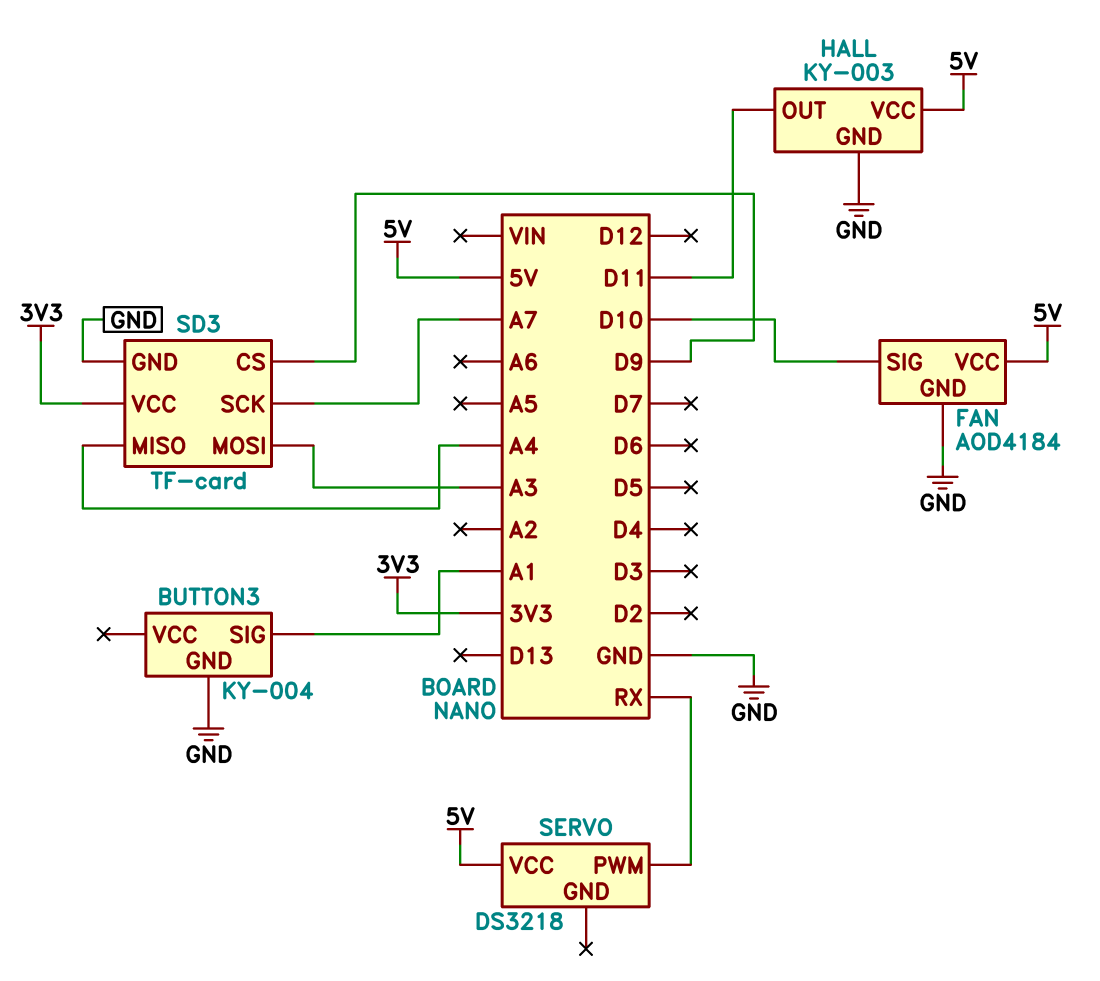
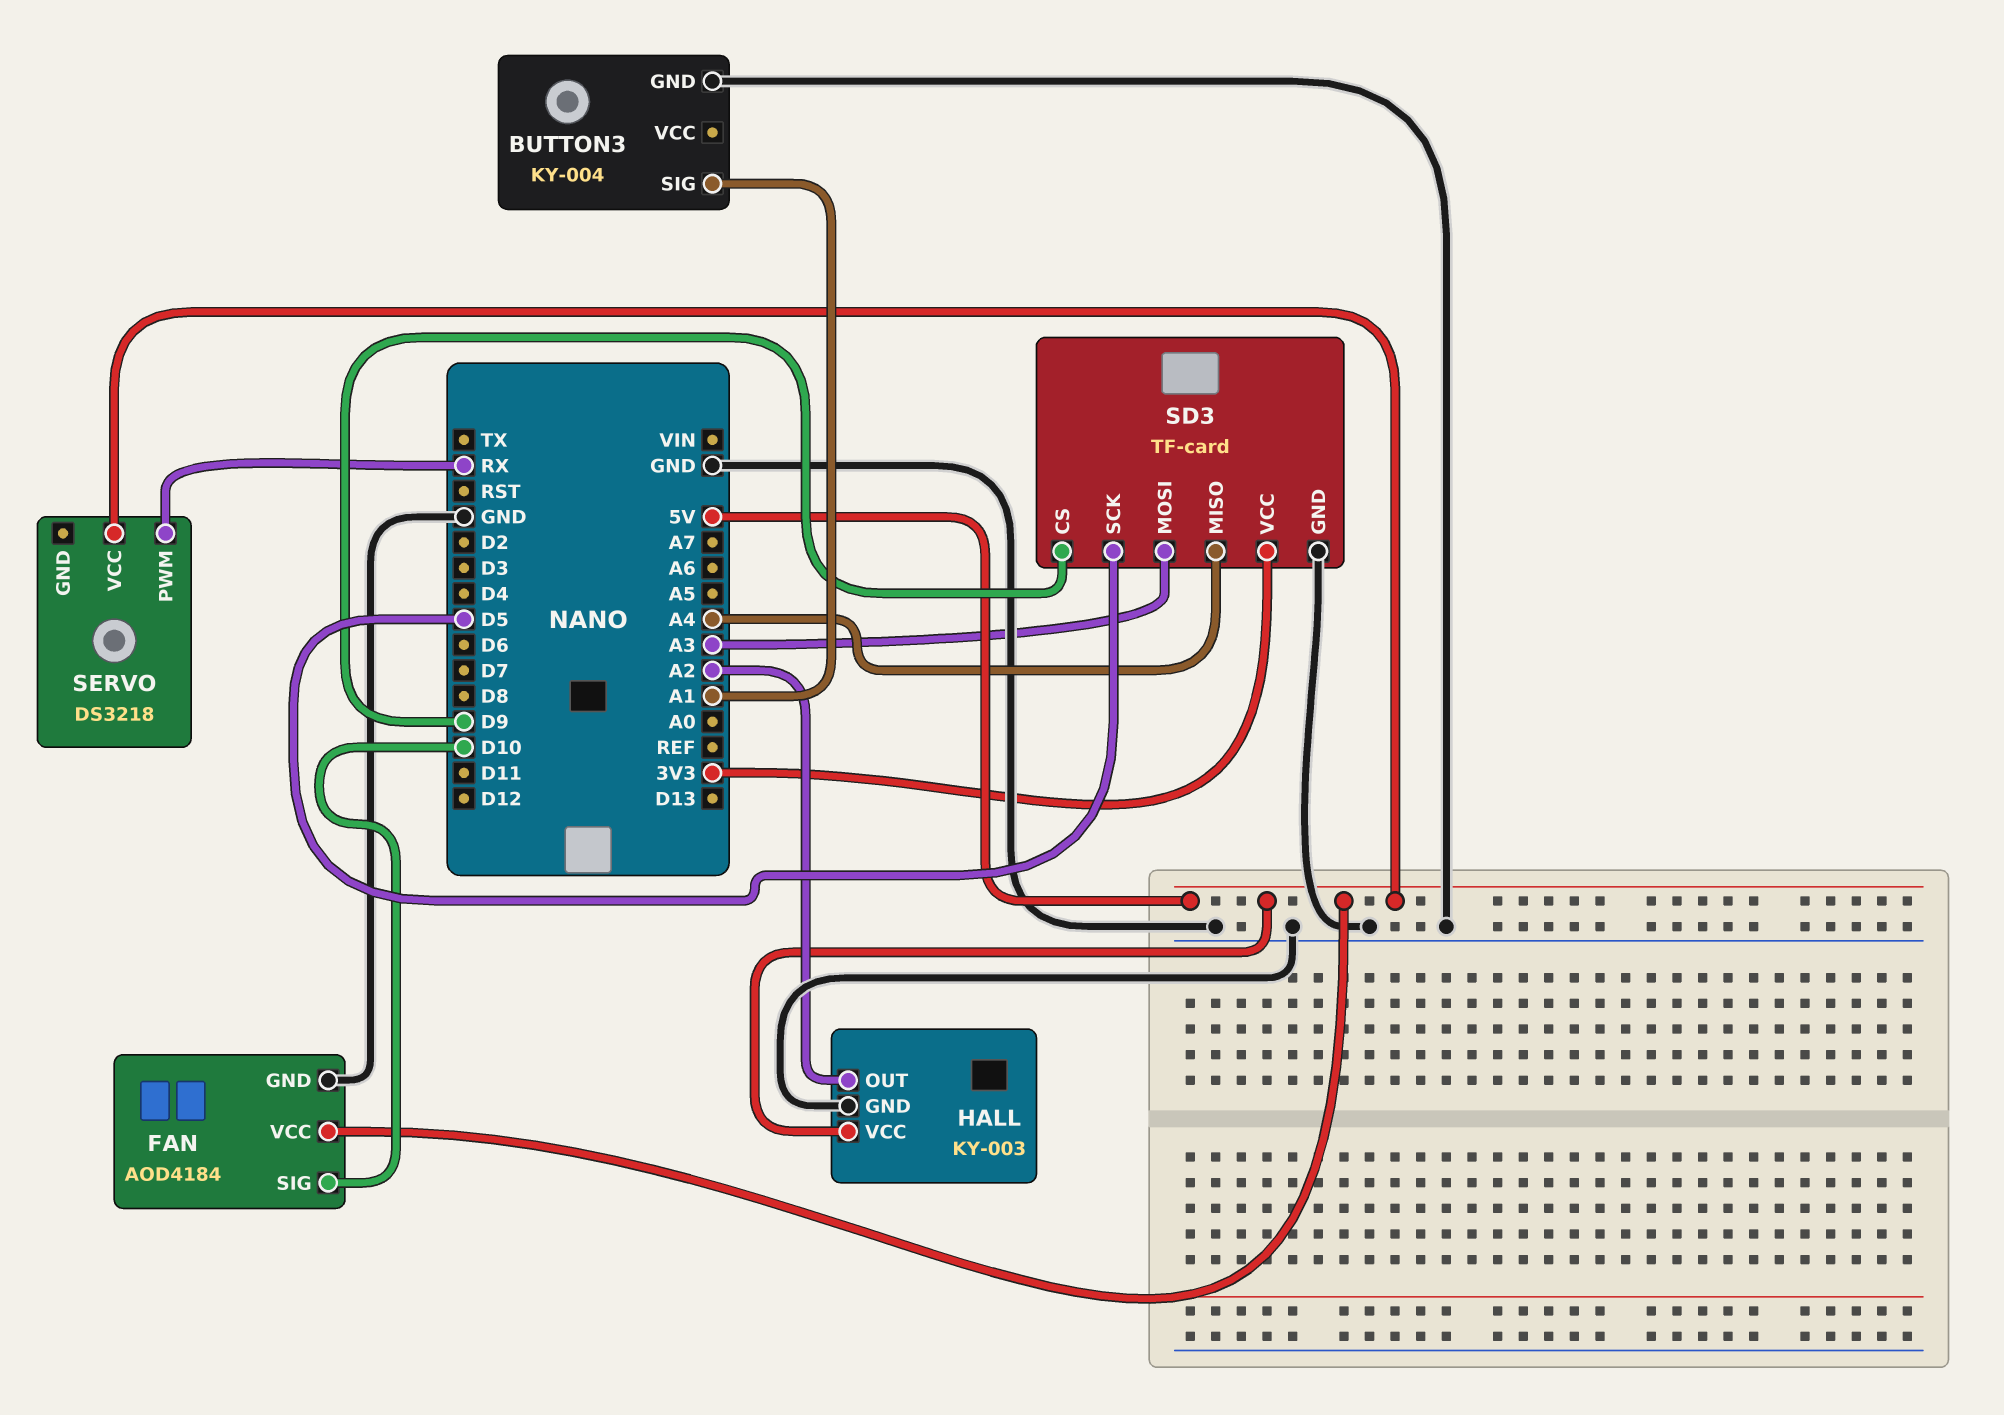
HALL pin OUT: D11 -> A2
SD3 pin SCK: A7 -> D5

